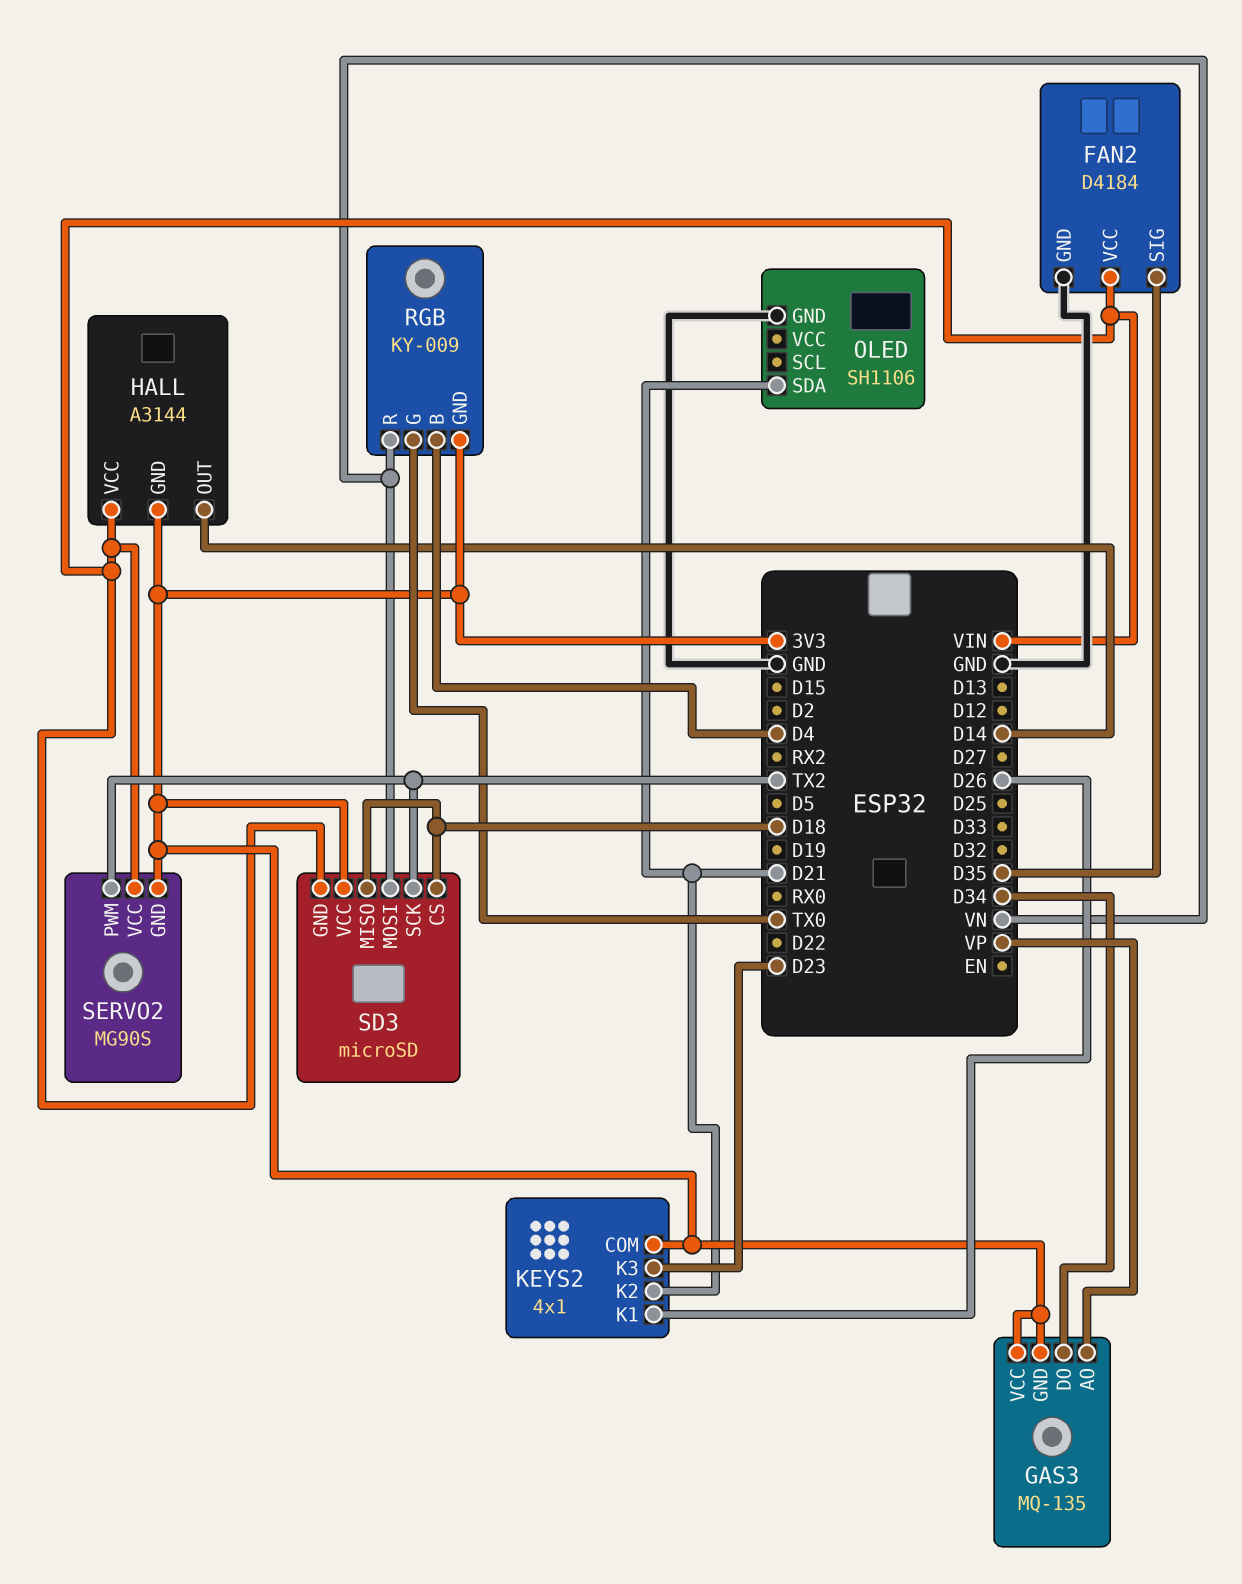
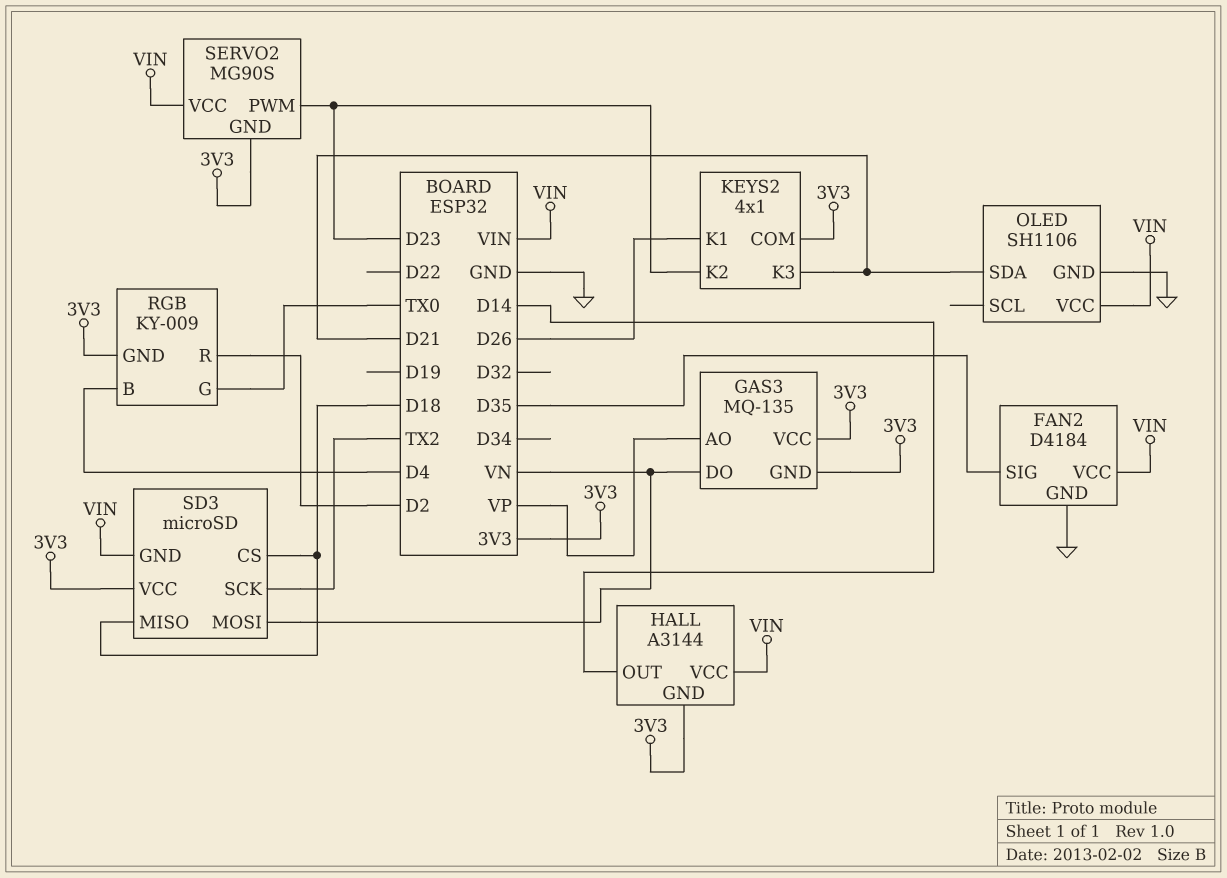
GAS3 pin DO: D34 -> VN
KEYS2 pin K2: D21 -> D23
KEYS2 pin K3: D23 -> D21
OLED pin VCC: none -> VIN
RGB pin R: VN -> D2
SERVO2 pin PWM: TX2 -> D23

